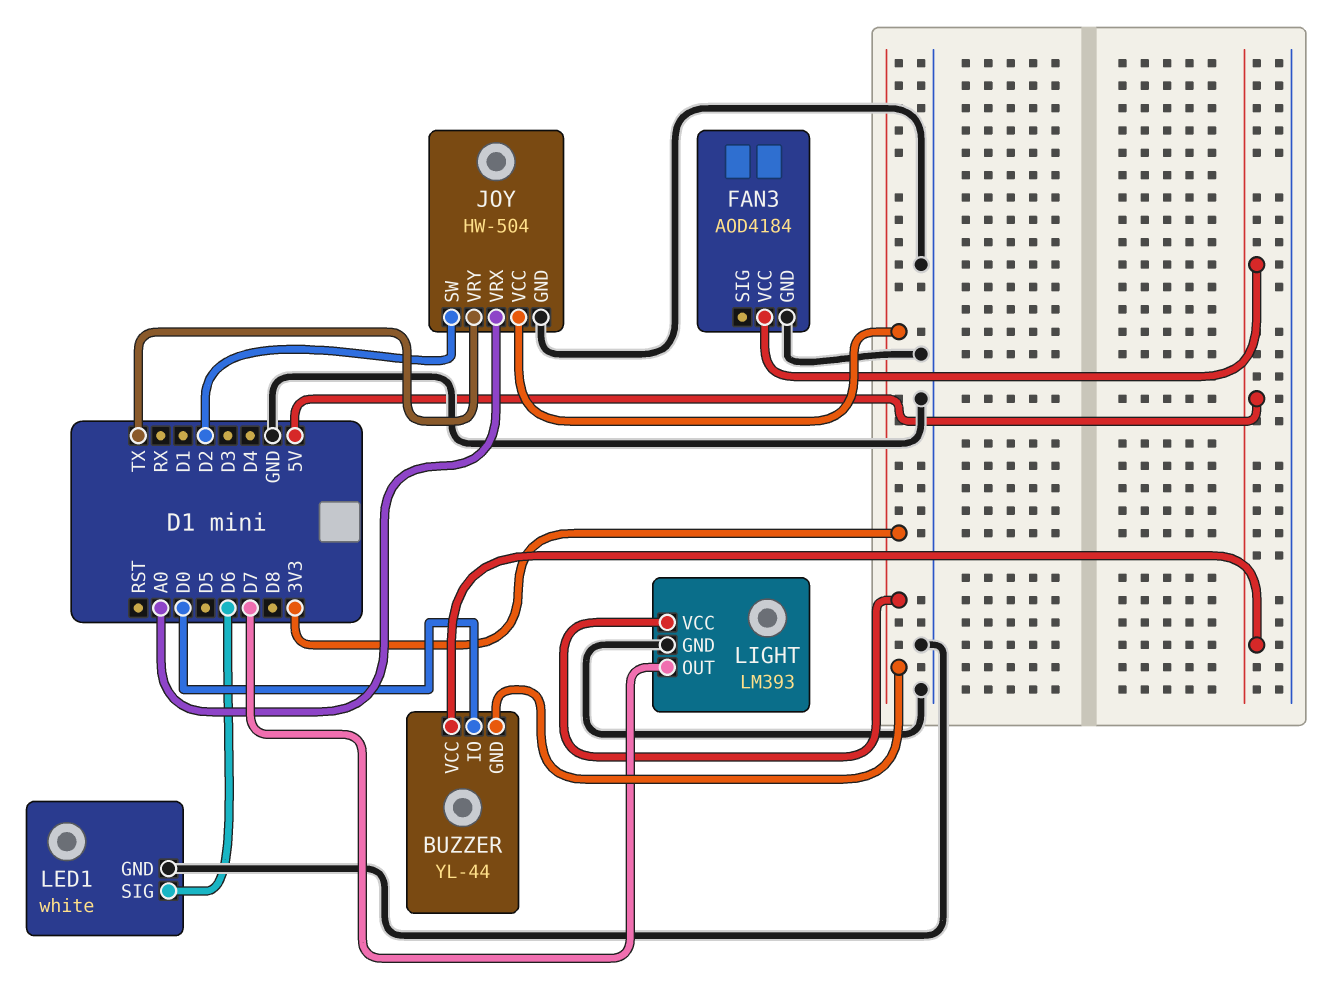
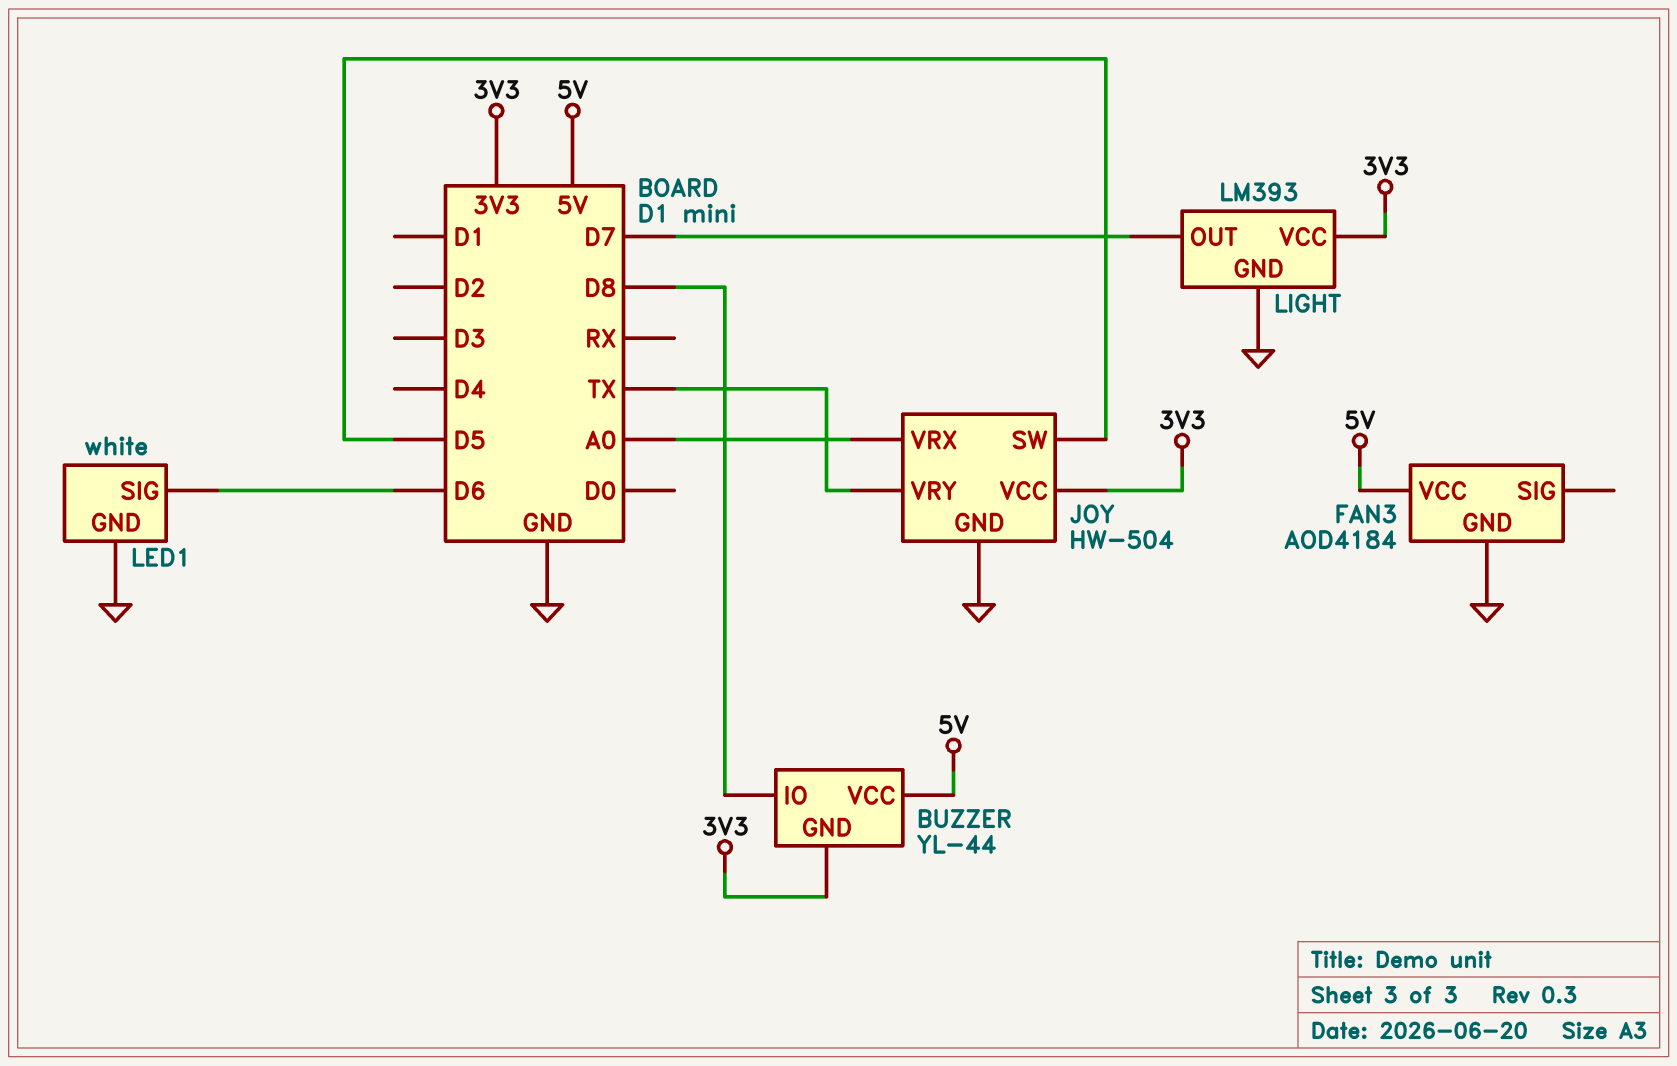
BUZZER pin IO: D0 -> D8
JOY pin SW: D2 -> D5

